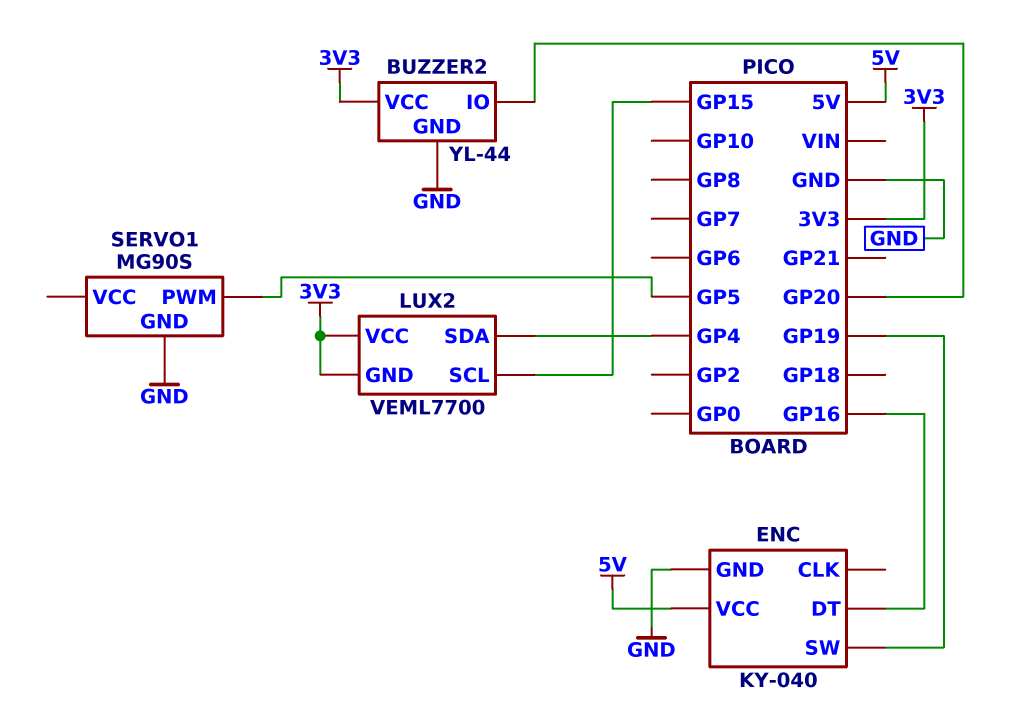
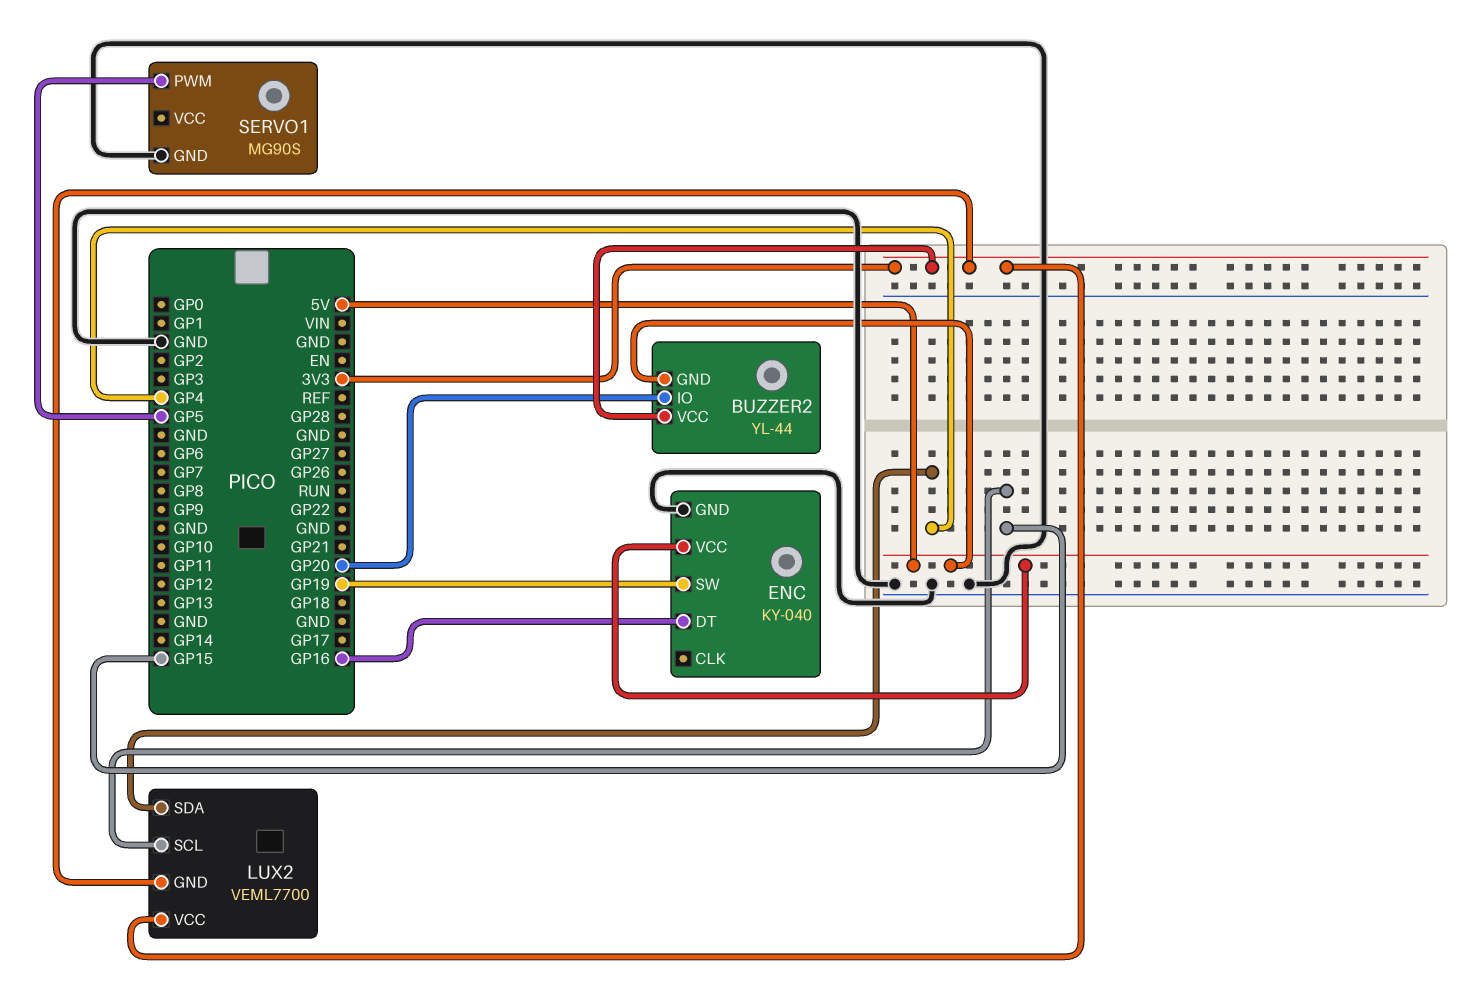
BUZZER2 pin GND: GND -> 5V

